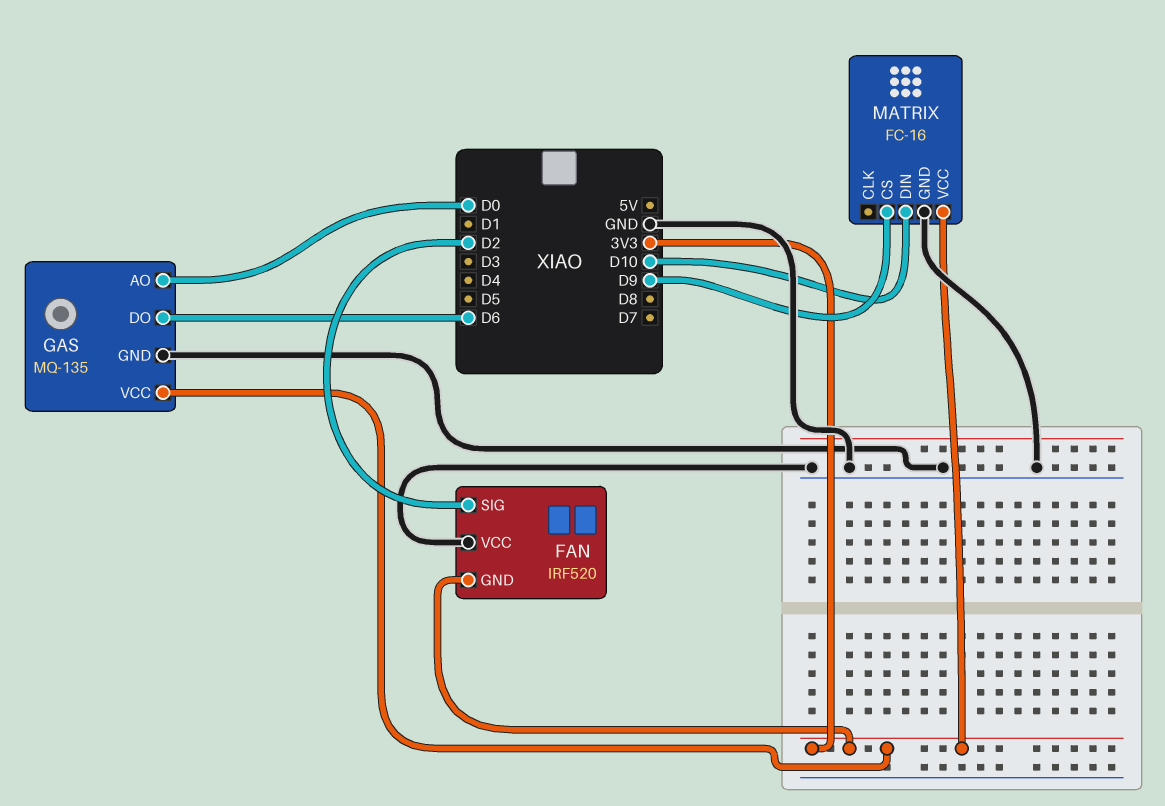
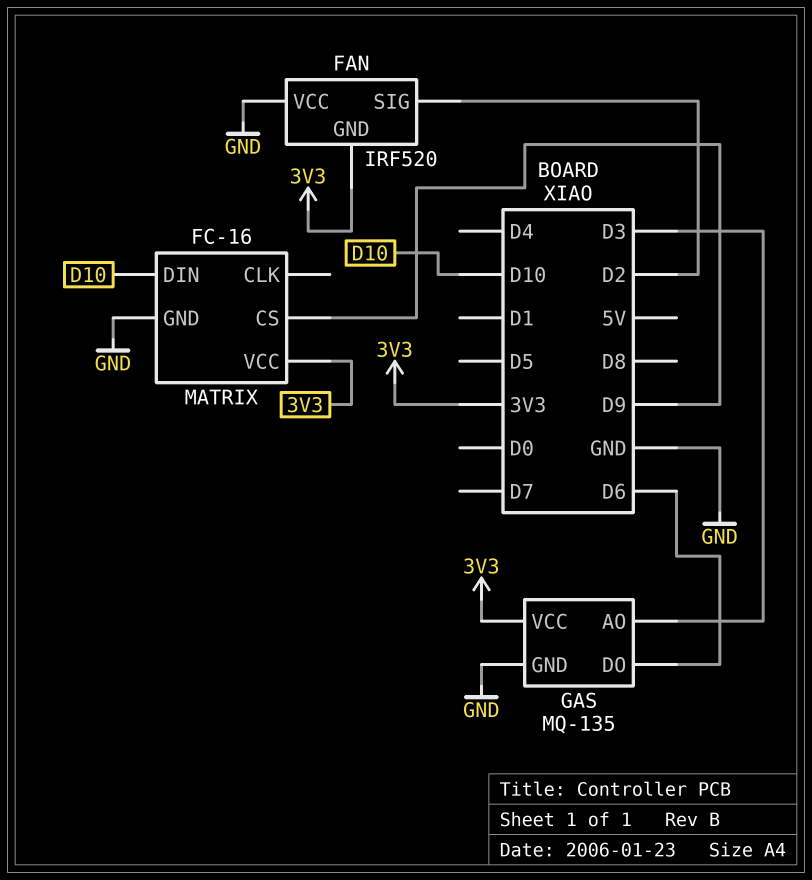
GAS pin AO: D0 -> D3

